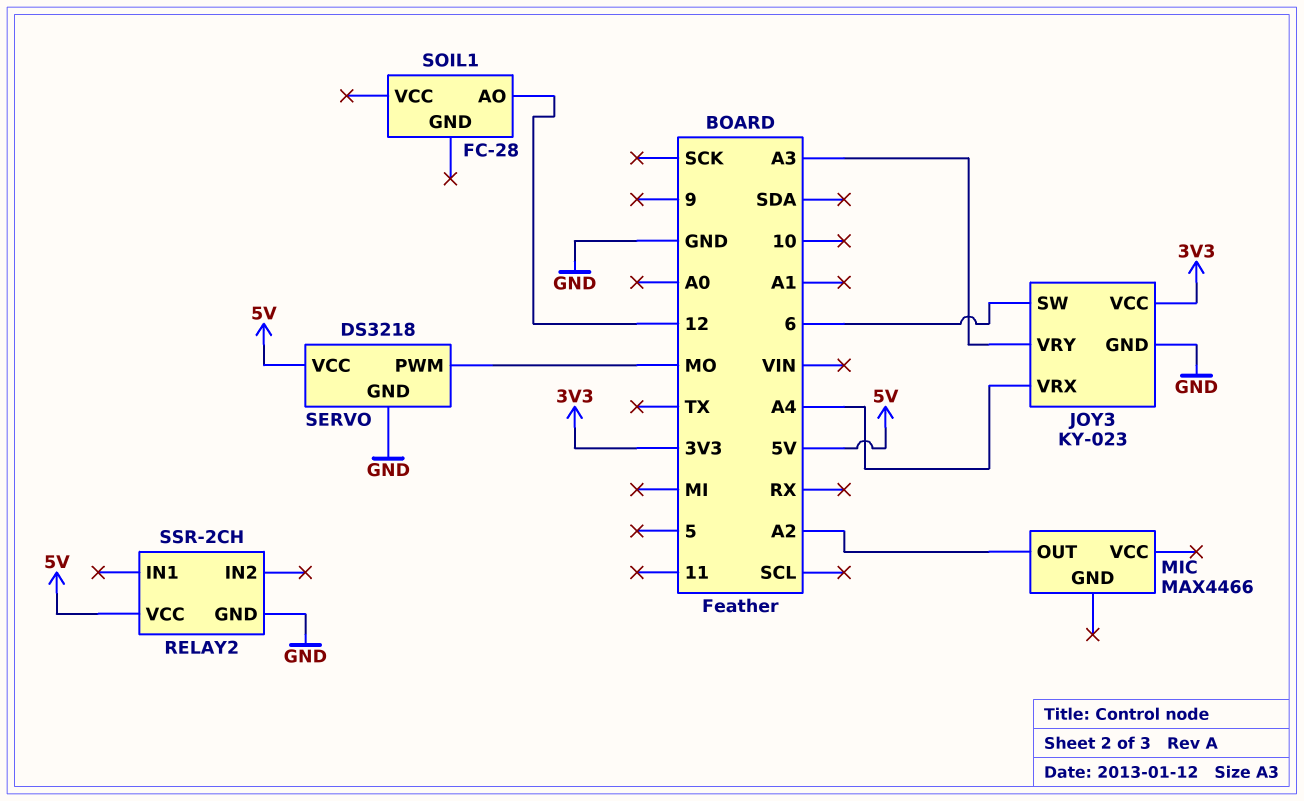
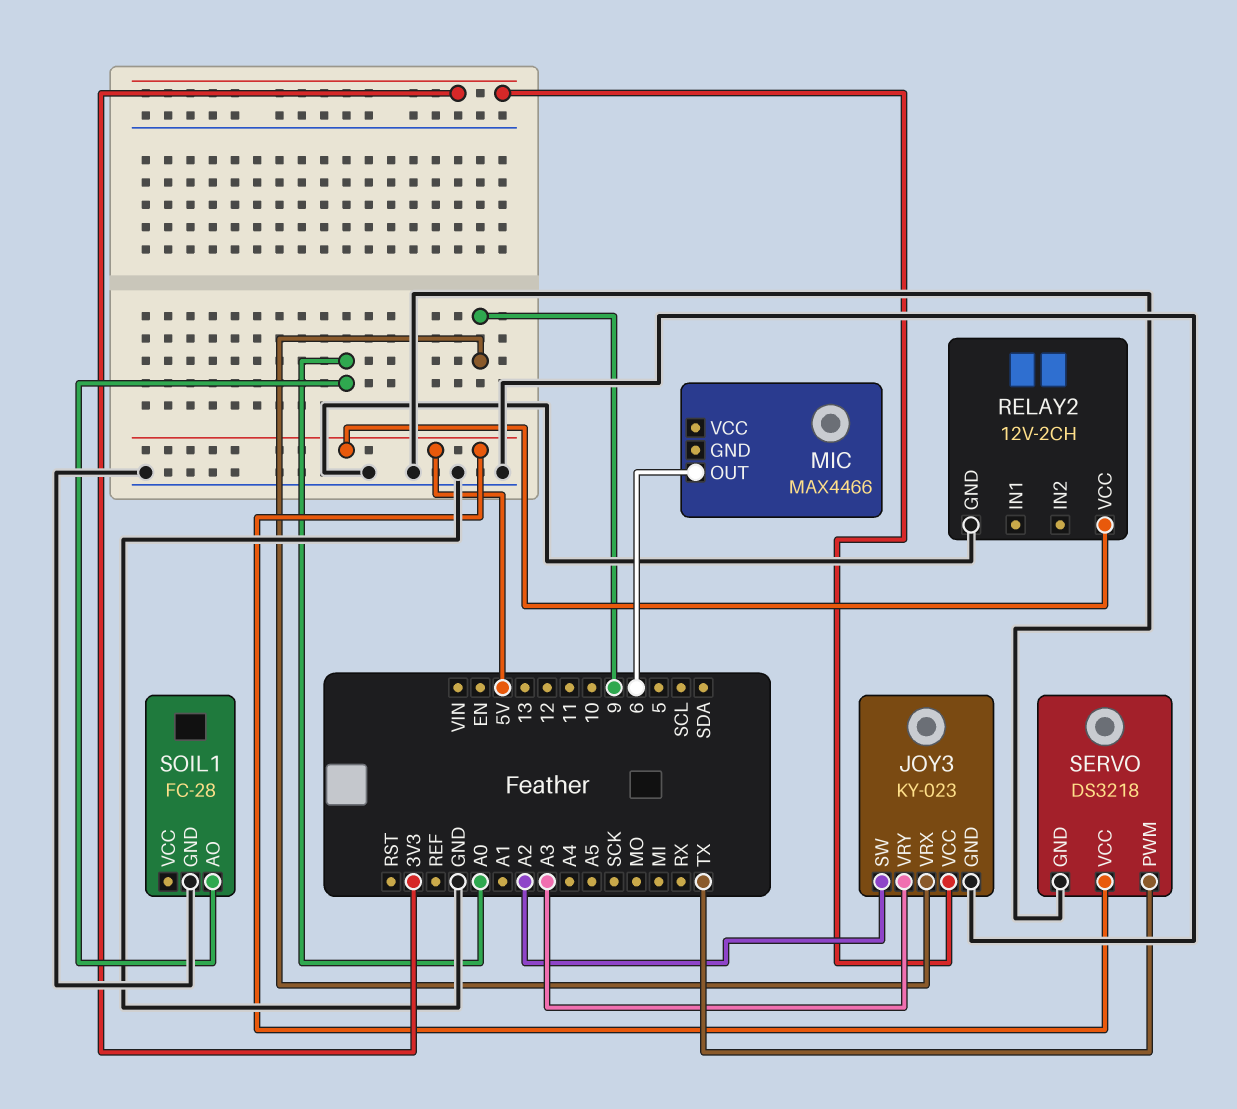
JOY3 pin SW: 6 -> A2
JOY3 pin VRX: A4 -> 9
MIC pin OUT: A2 -> 6
RELAY2: SSR-2CH -> 12V-2CH
SERVO pin PWM: MO -> TX
SOIL1 pin AO: 12 -> A0
SOIL1 pin GND: none -> GND

